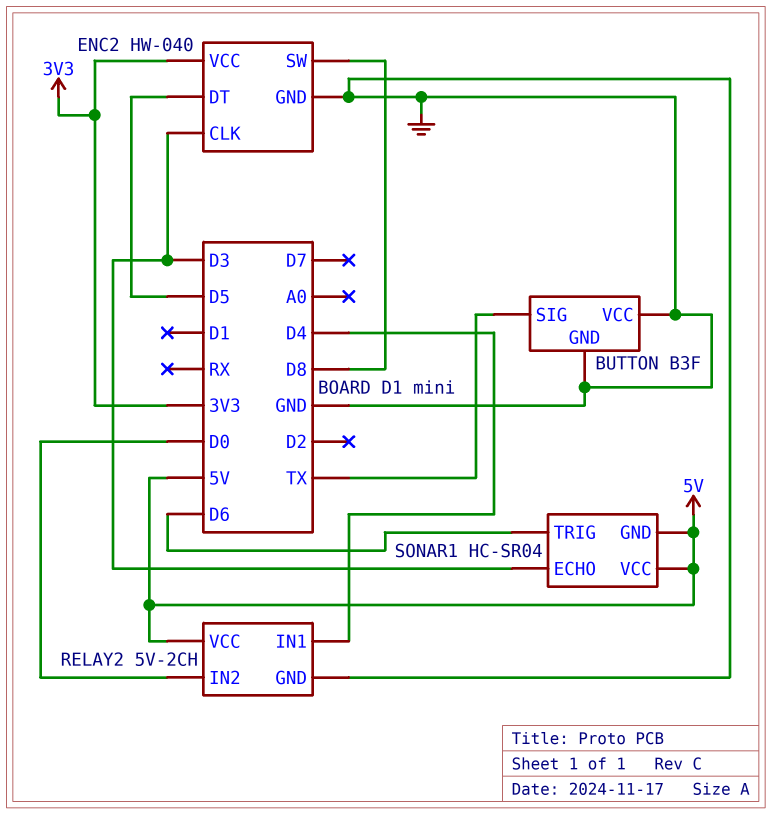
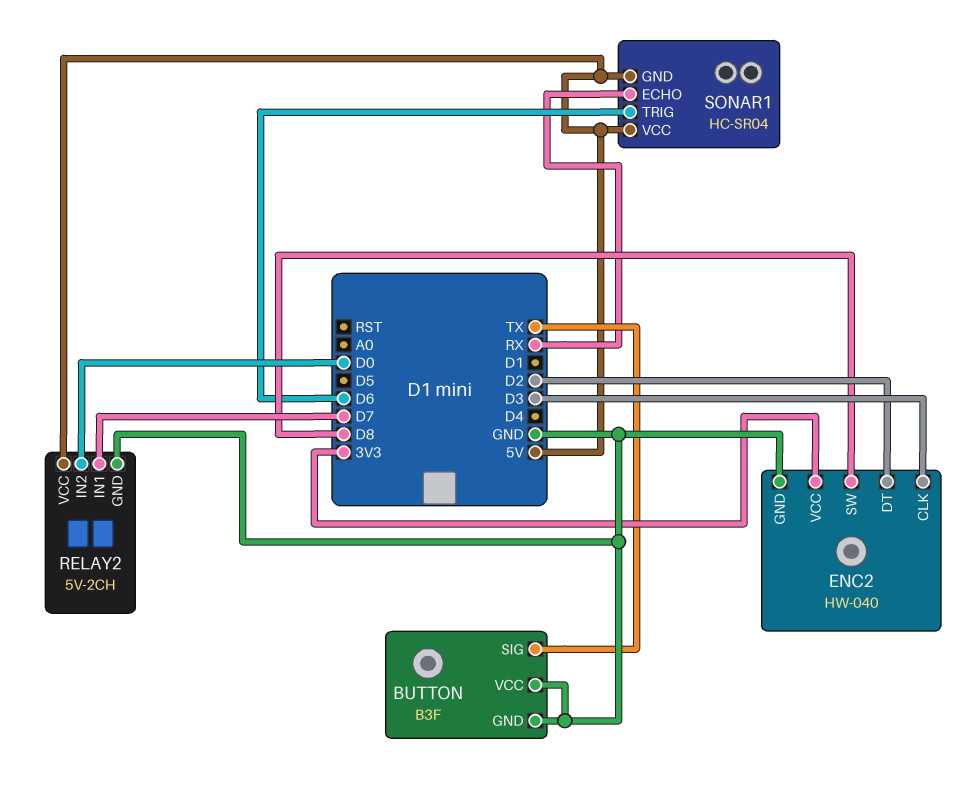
ENC2 pin DT: D5 -> D2
RELAY2 pin IN1: D4 -> D7
SONAR1 pin ECHO: D3 -> RX

